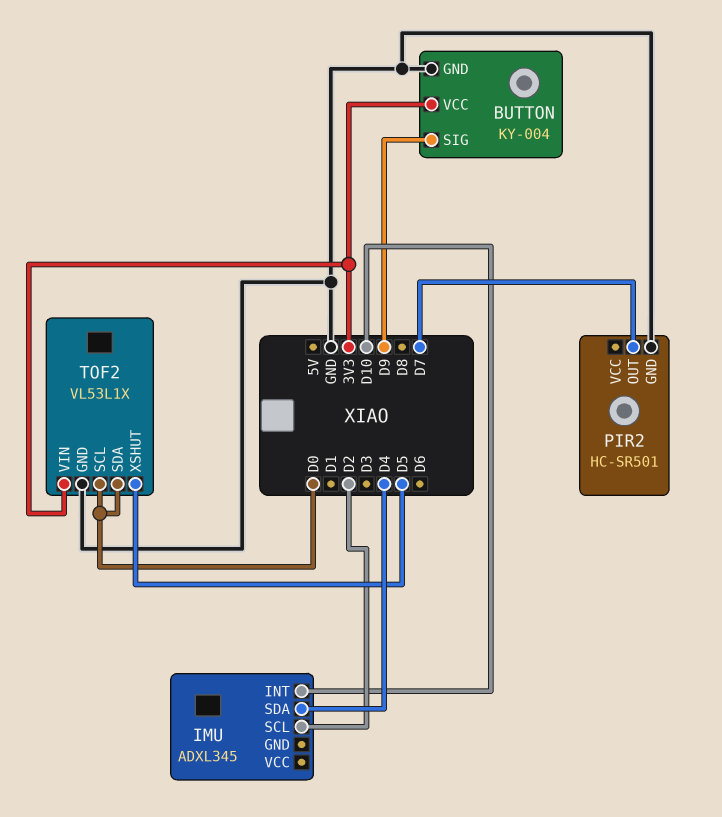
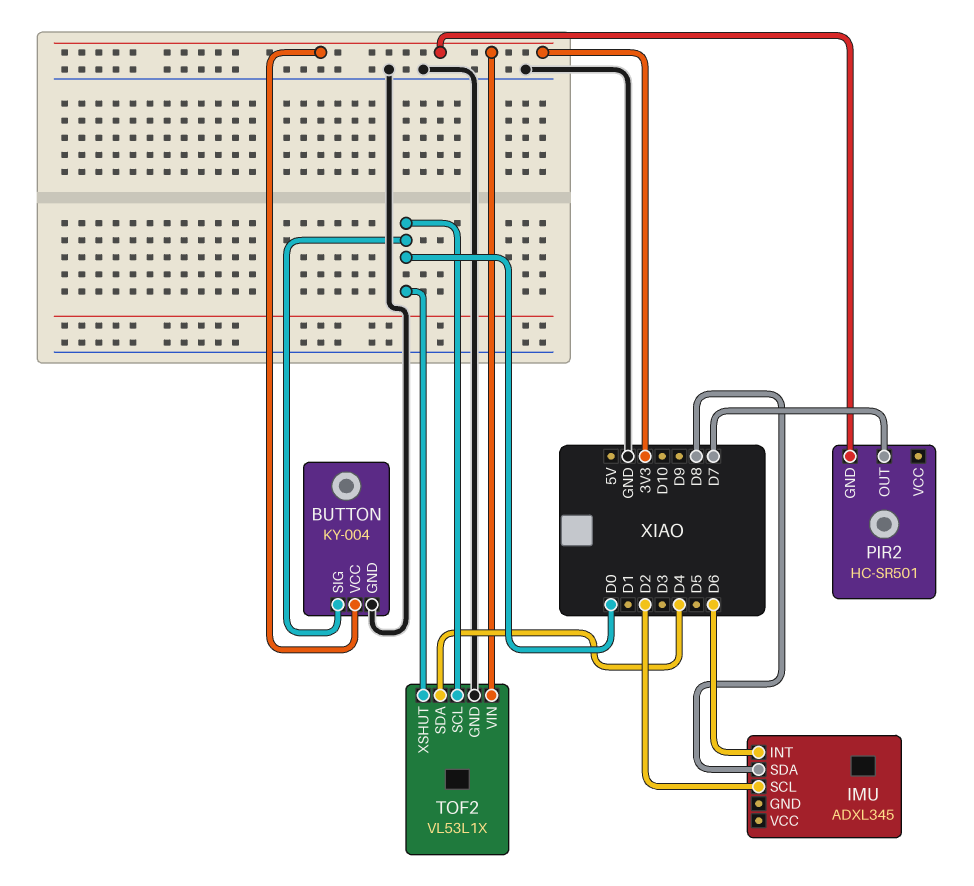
BUTTON pin SIG: D9 -> D0
IMU pin INT: D10 -> D6
IMU pin SDA: D4 -> D8
PIR2 pin GND: GND -> 3V3
TOF2 pin SDA: D0 -> D4
TOF2 pin XSHUT: D5 -> D0

